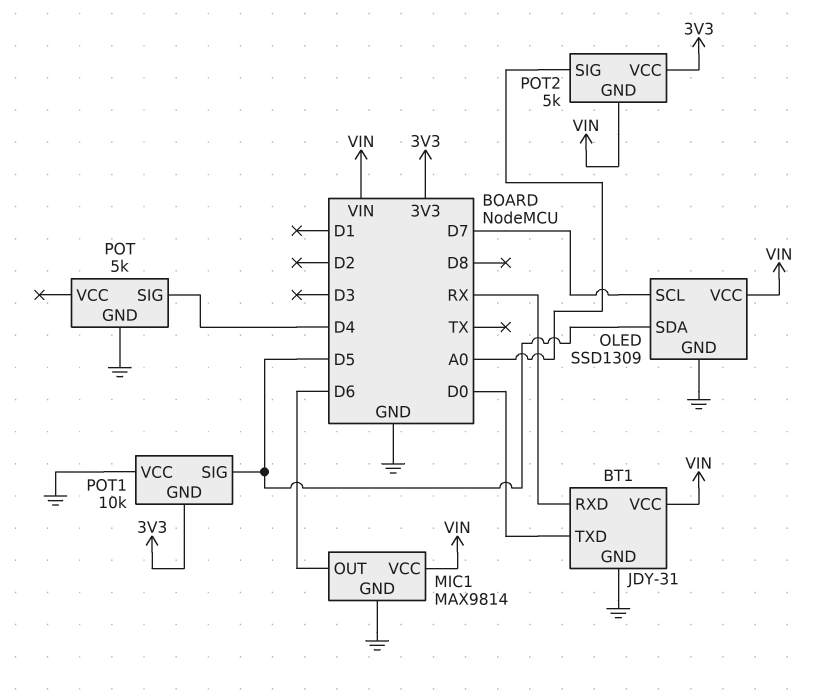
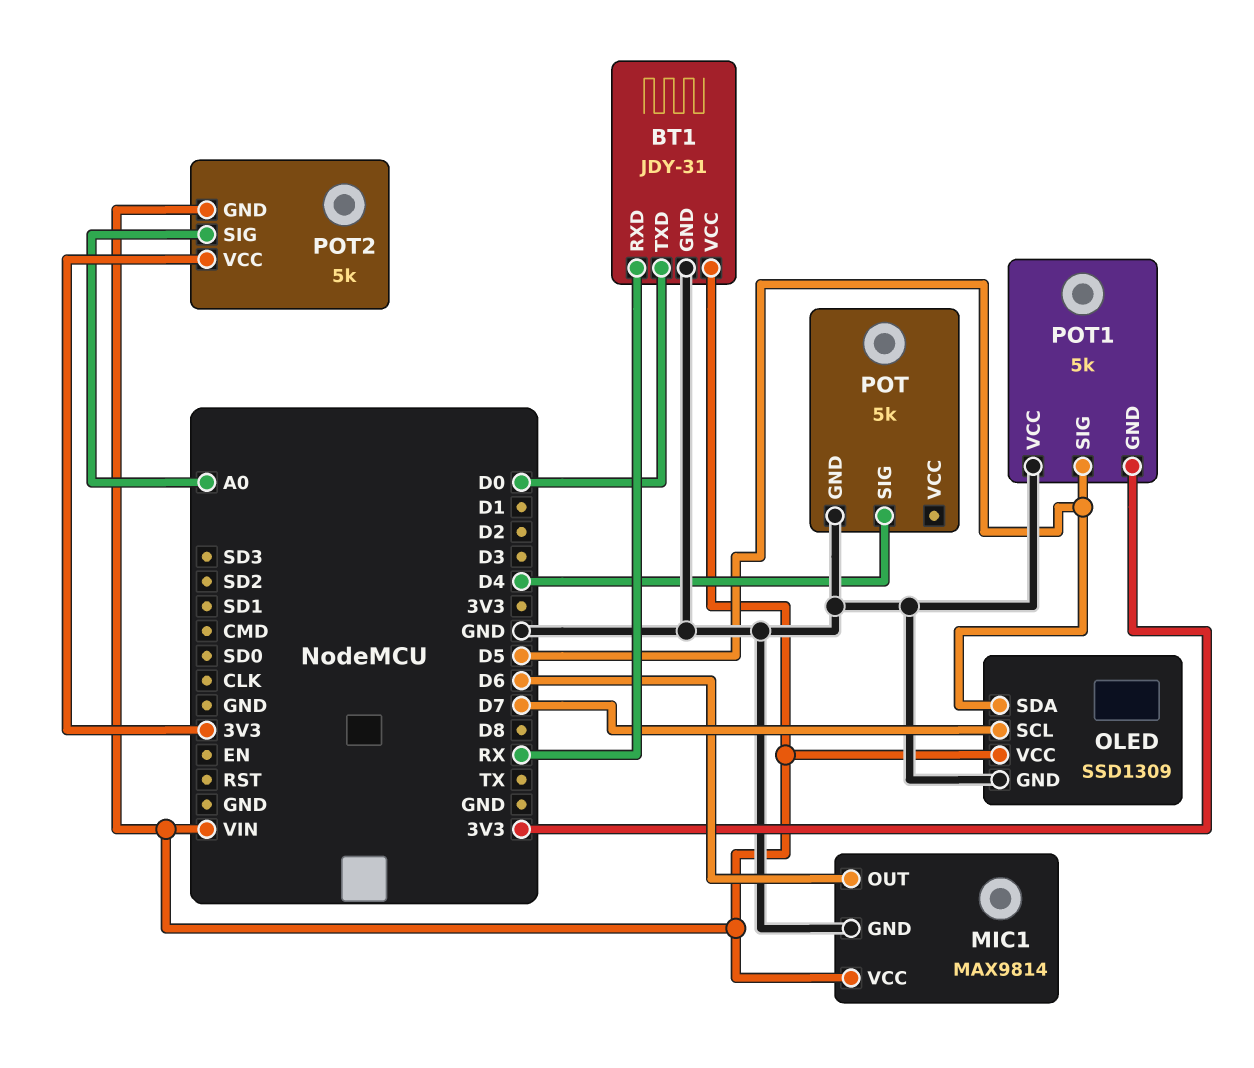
POT1: 10k -> 5k

